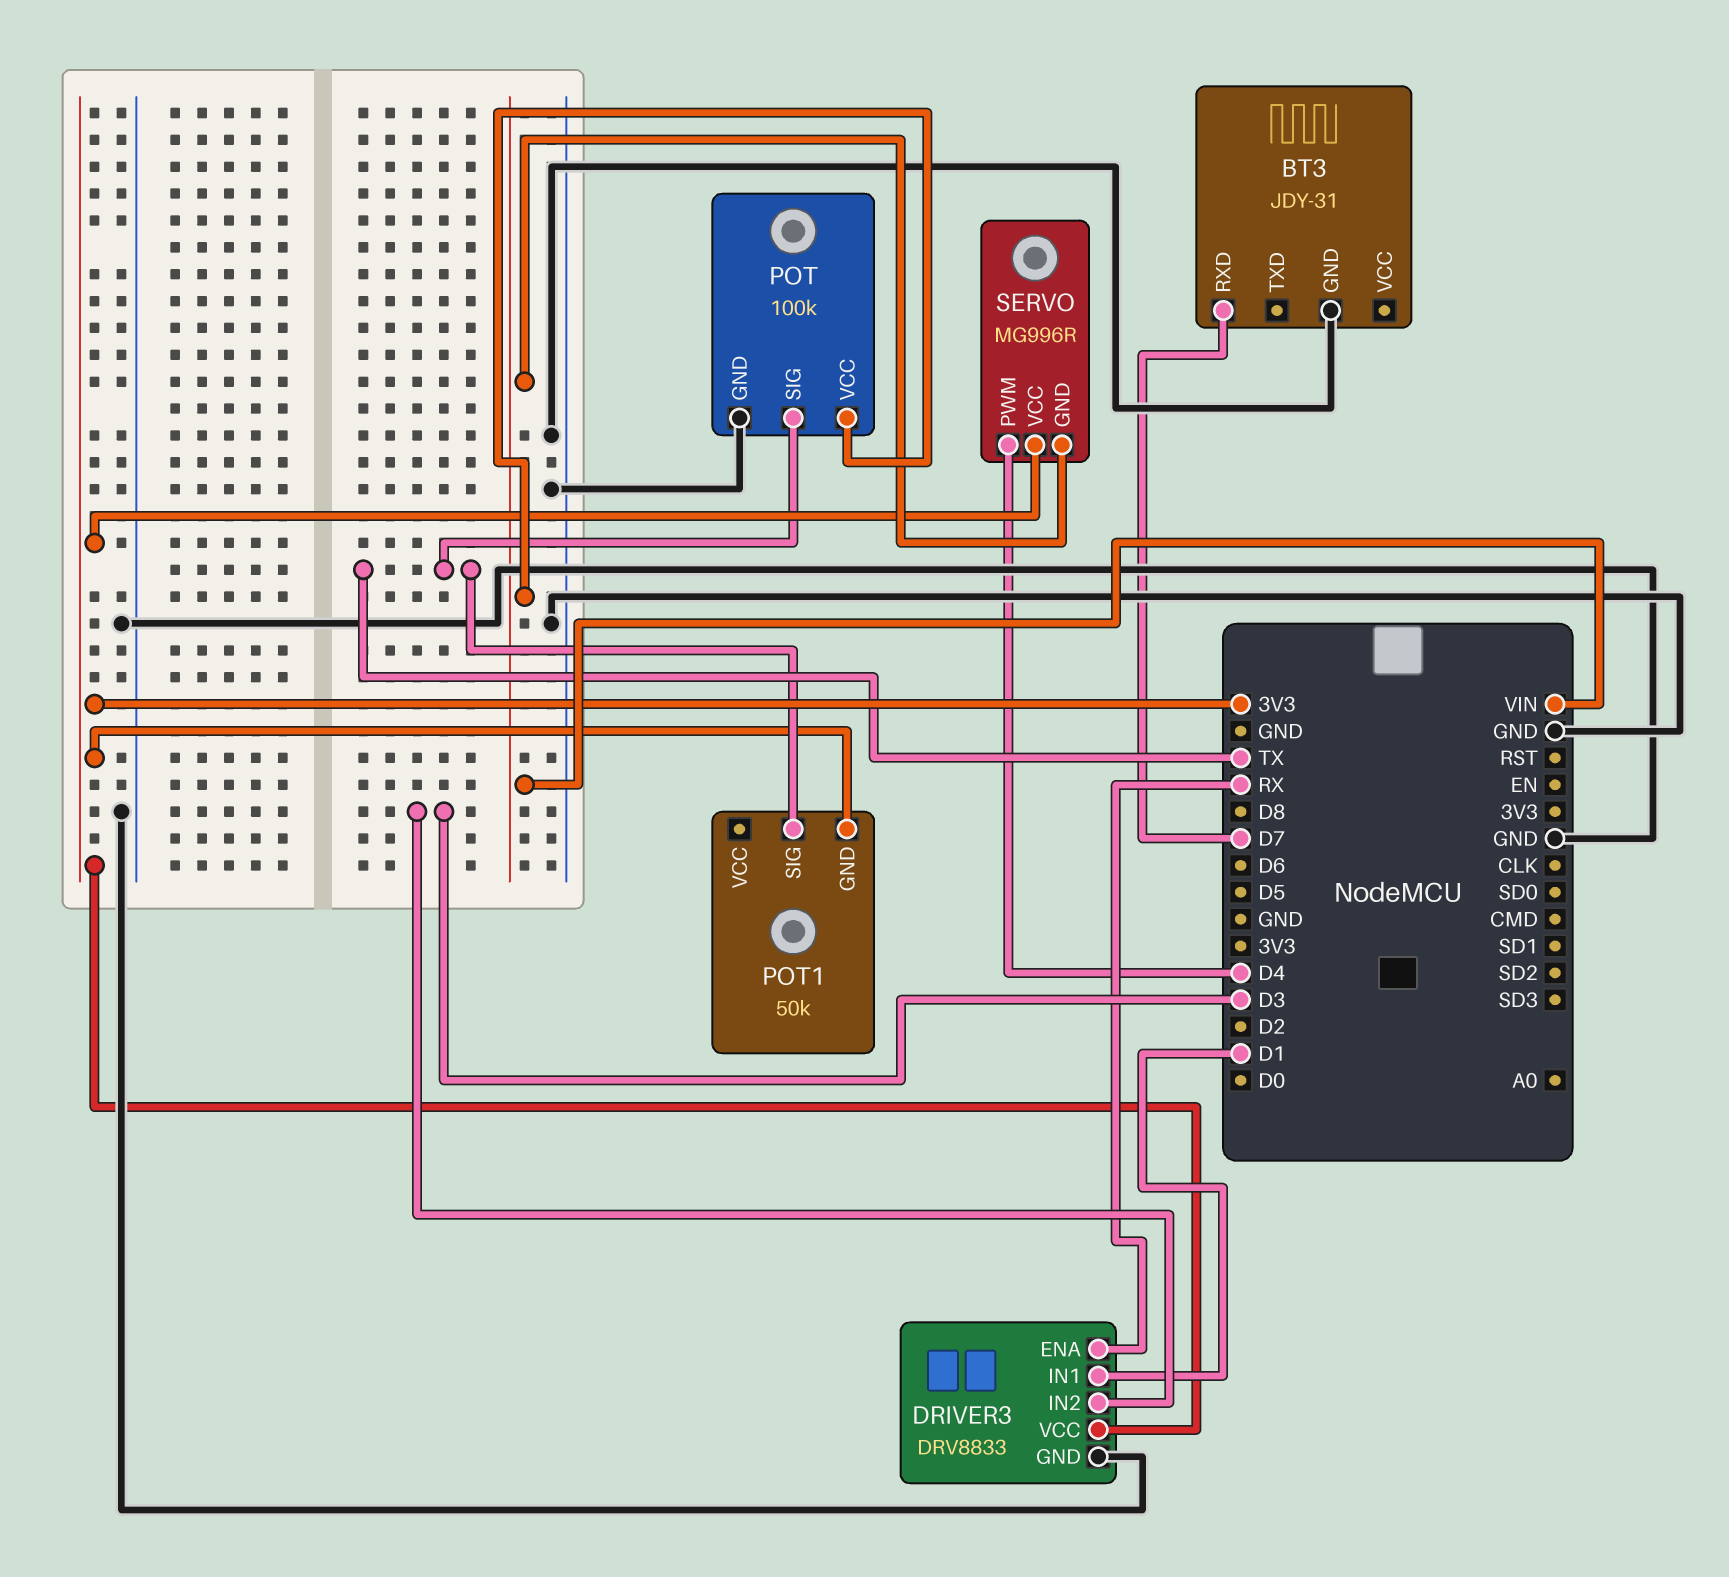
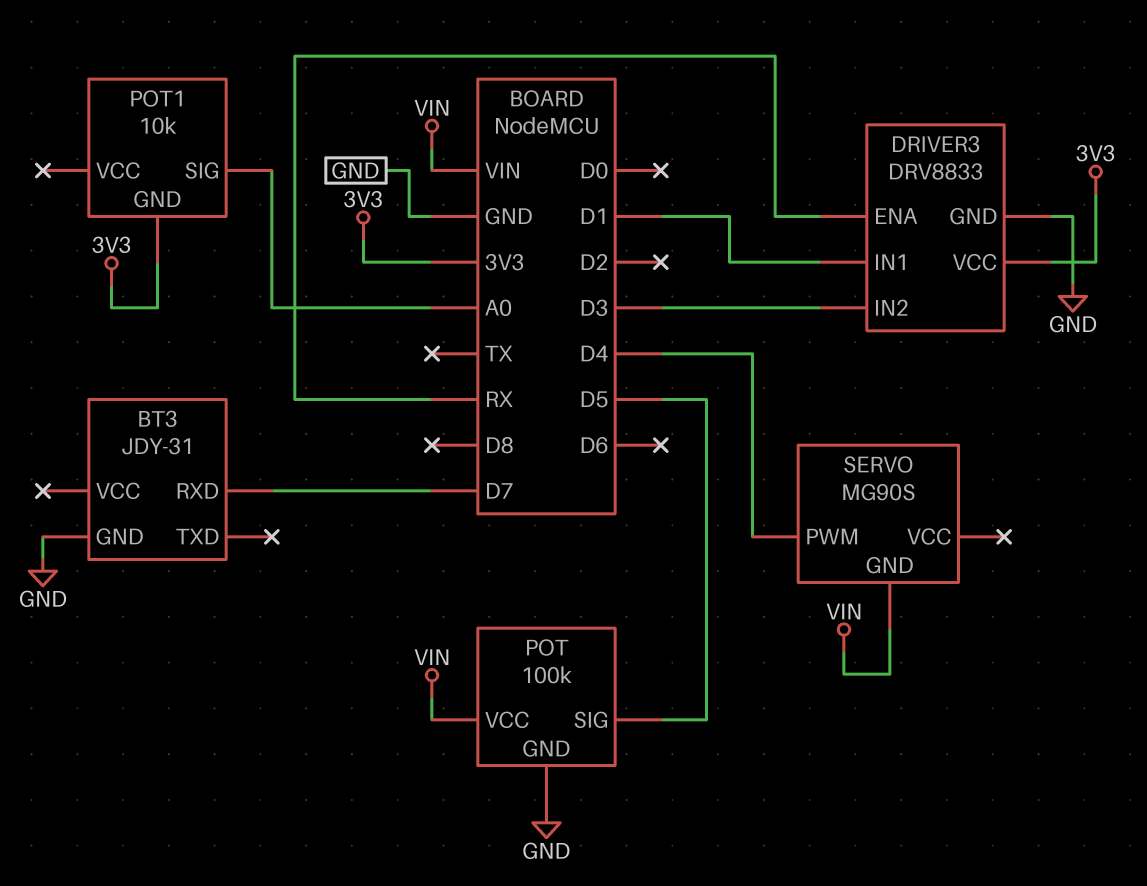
POT pin SIG: TX -> D5
POT1: 50k -> 10k
POT1 pin SIG: TX -> A0
SERVO: MG996R -> MG90S
SERVO pin VCC: 3V3 -> none

